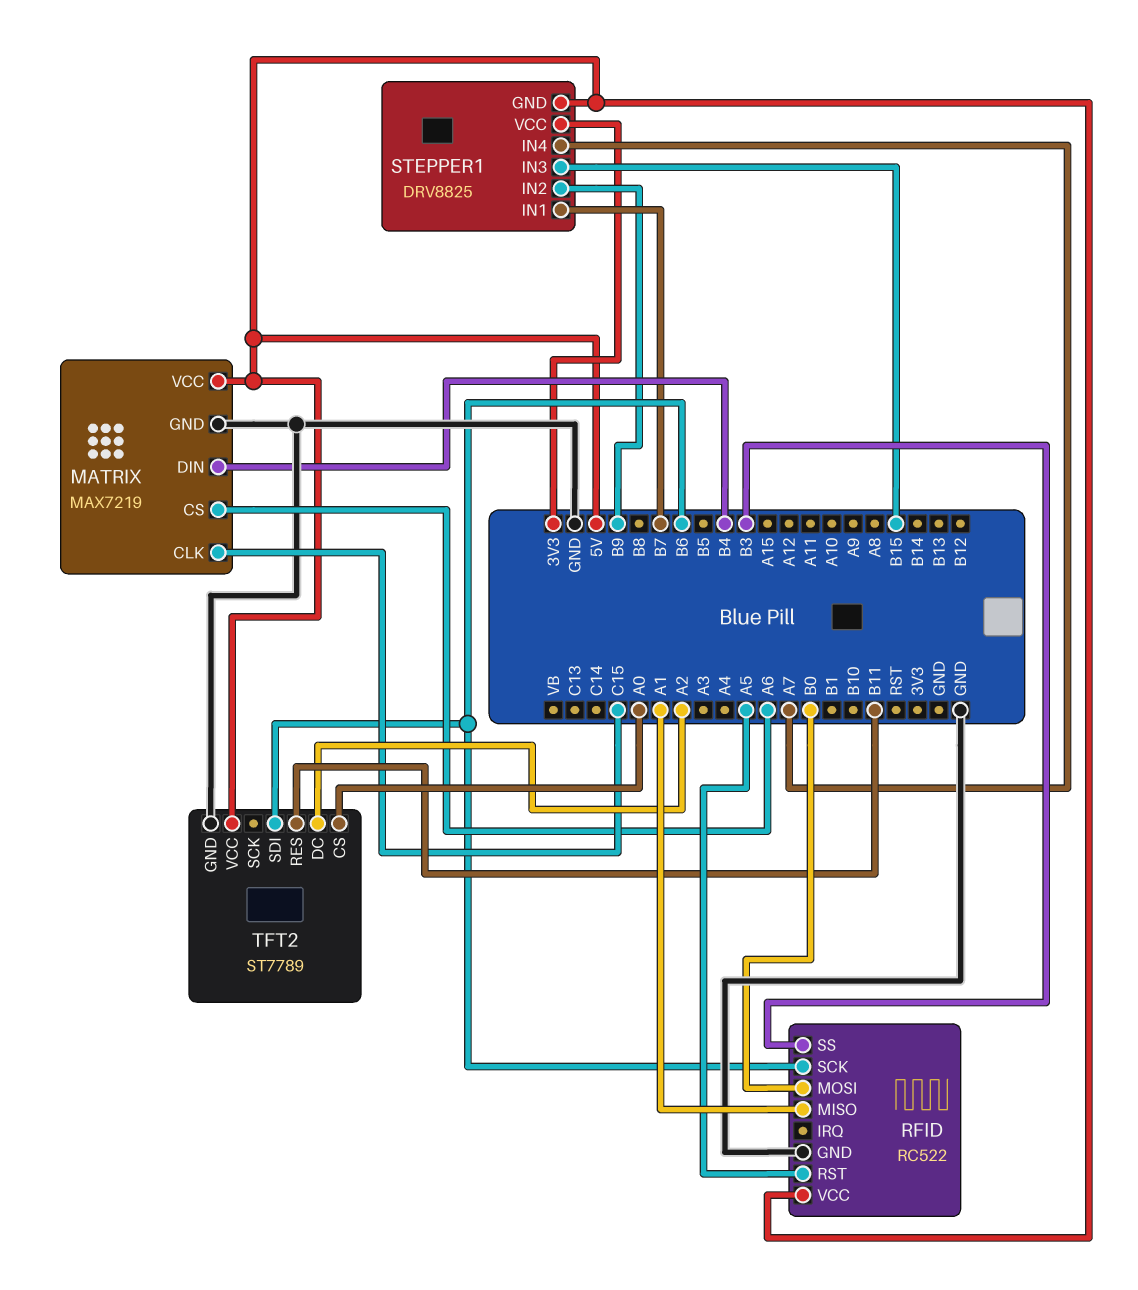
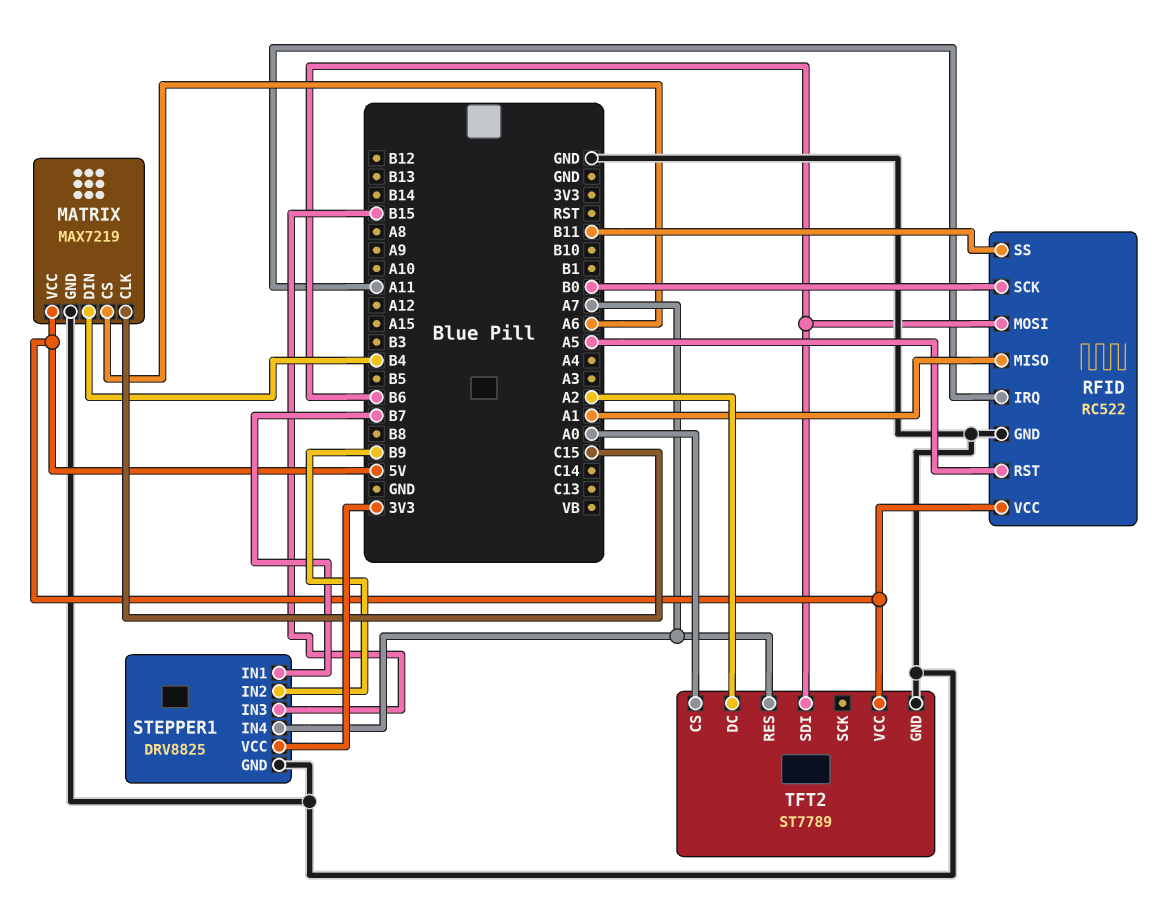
RFID pin IRQ: none -> A11
RFID pin MOSI: B0 -> B6
RFID pin SCK: B6 -> B0
RFID pin SS: B3 -> B11
STEPPER1 pin GND: 5V -> GND
TFT2 pin RES: B11 -> A7

